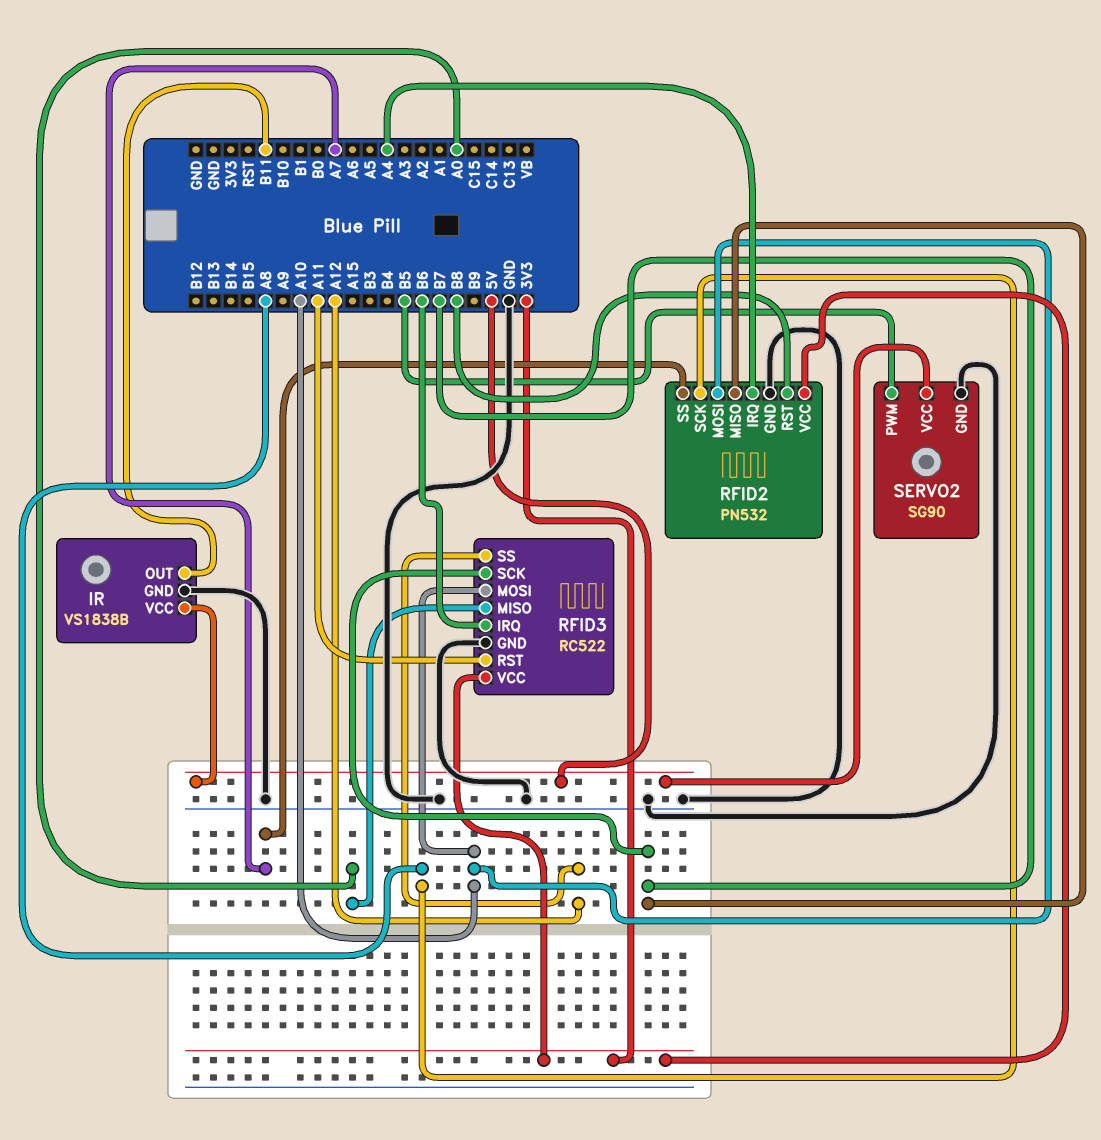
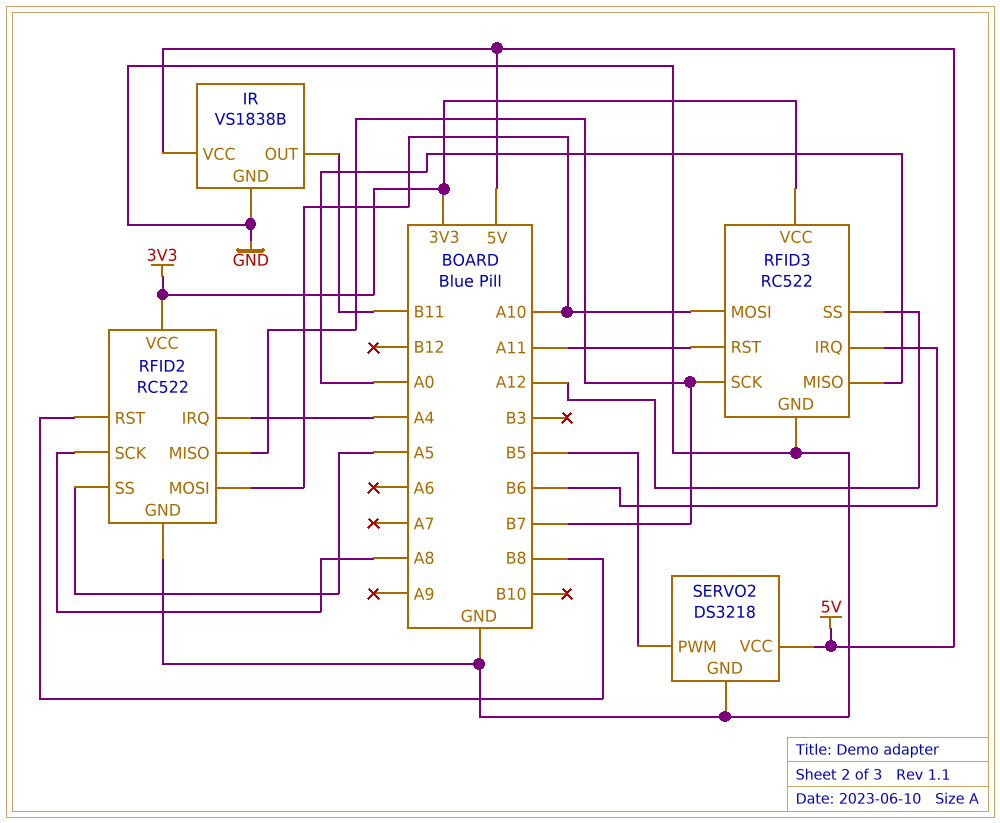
RFID2: PN532 -> RC522
RFID2 pin SS: A7 -> A5
SERVO2: SG90 -> DS3218

